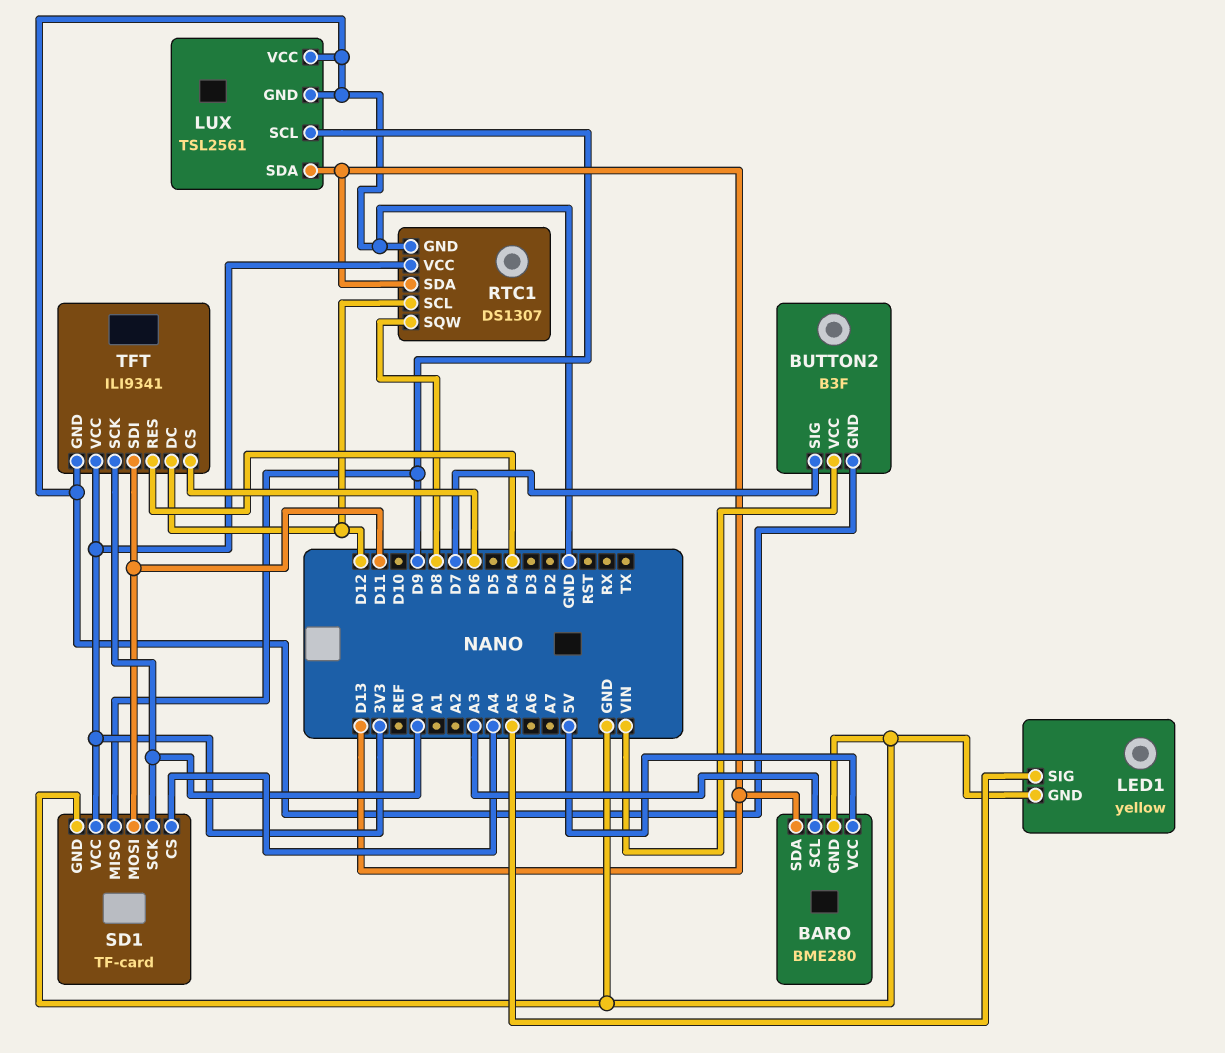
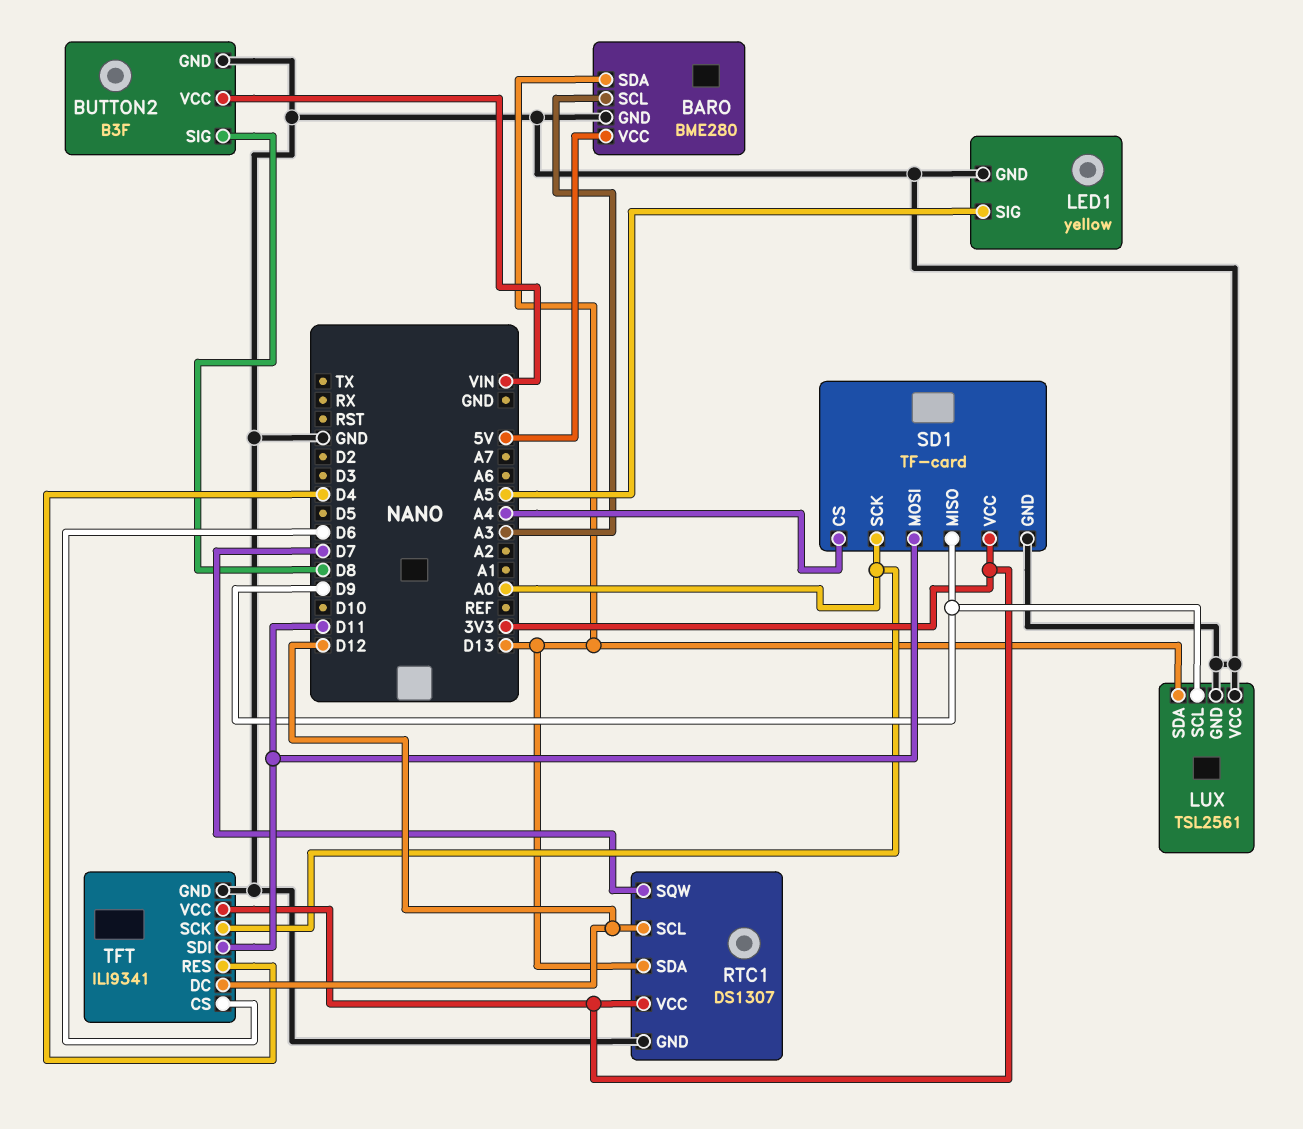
BUTTON2 pin SIG: D7 -> D8
RTC1 pin SQW: D8 -> D7

